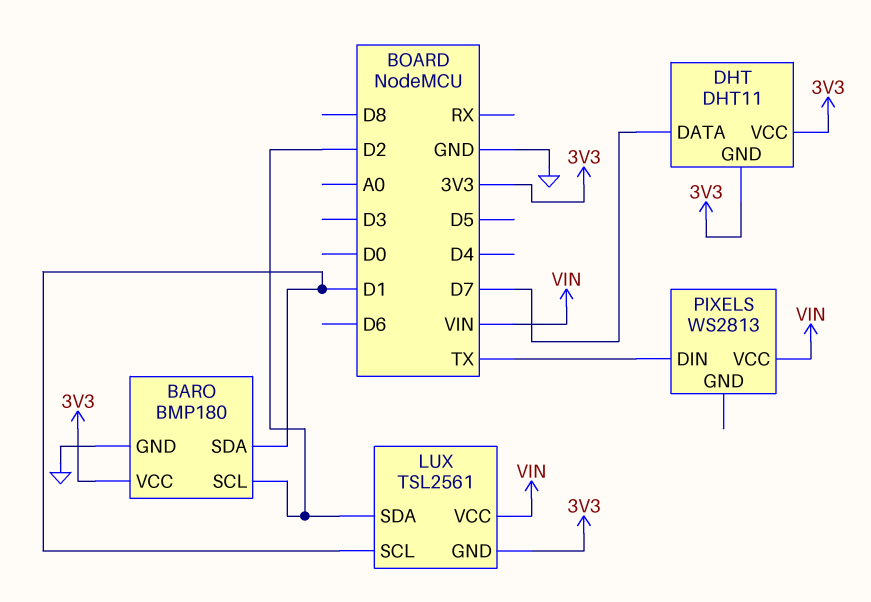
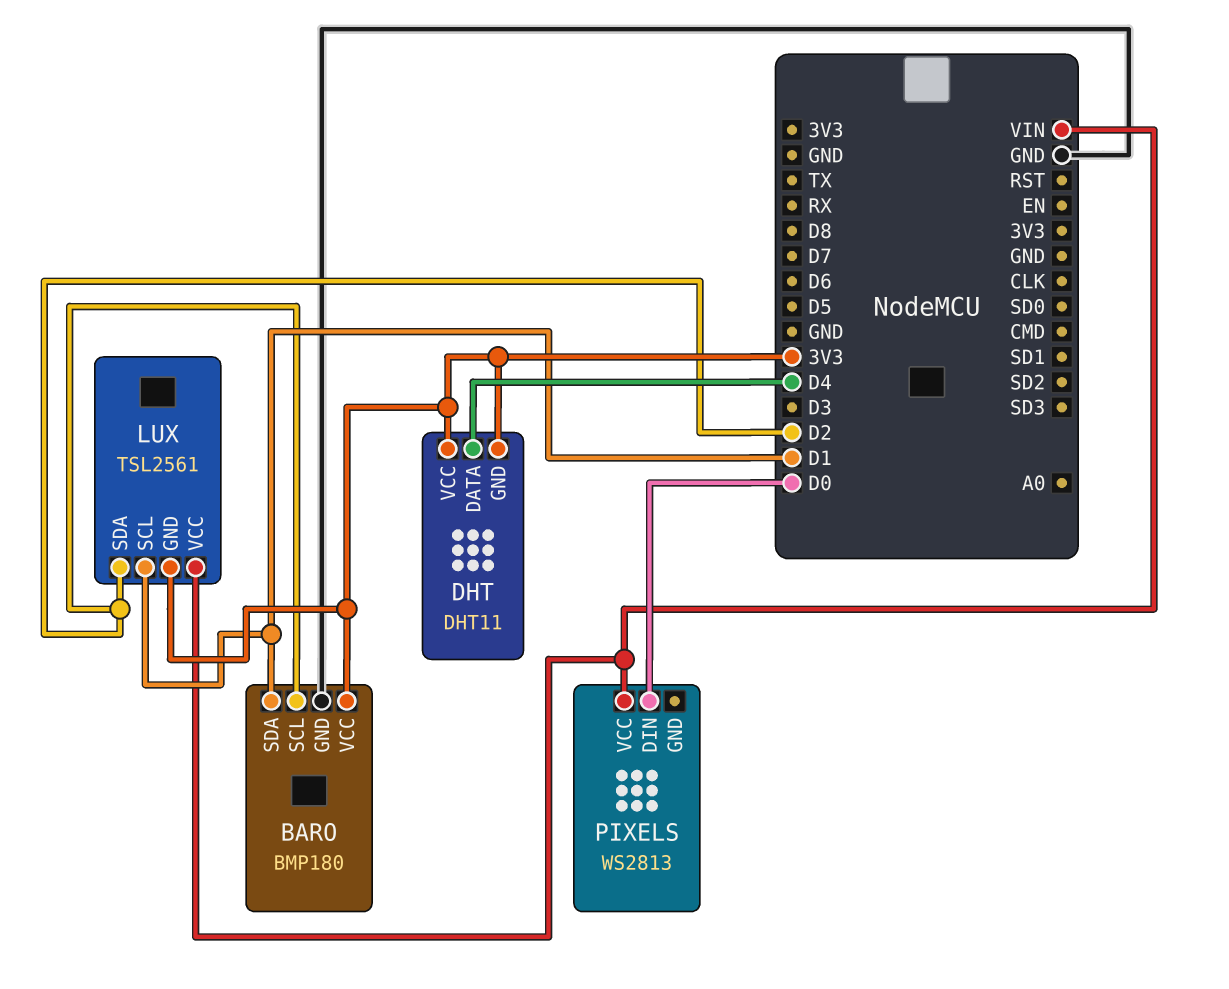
DHT pin DATA: D7 -> D4
PIXELS pin DIN: TX -> D0

